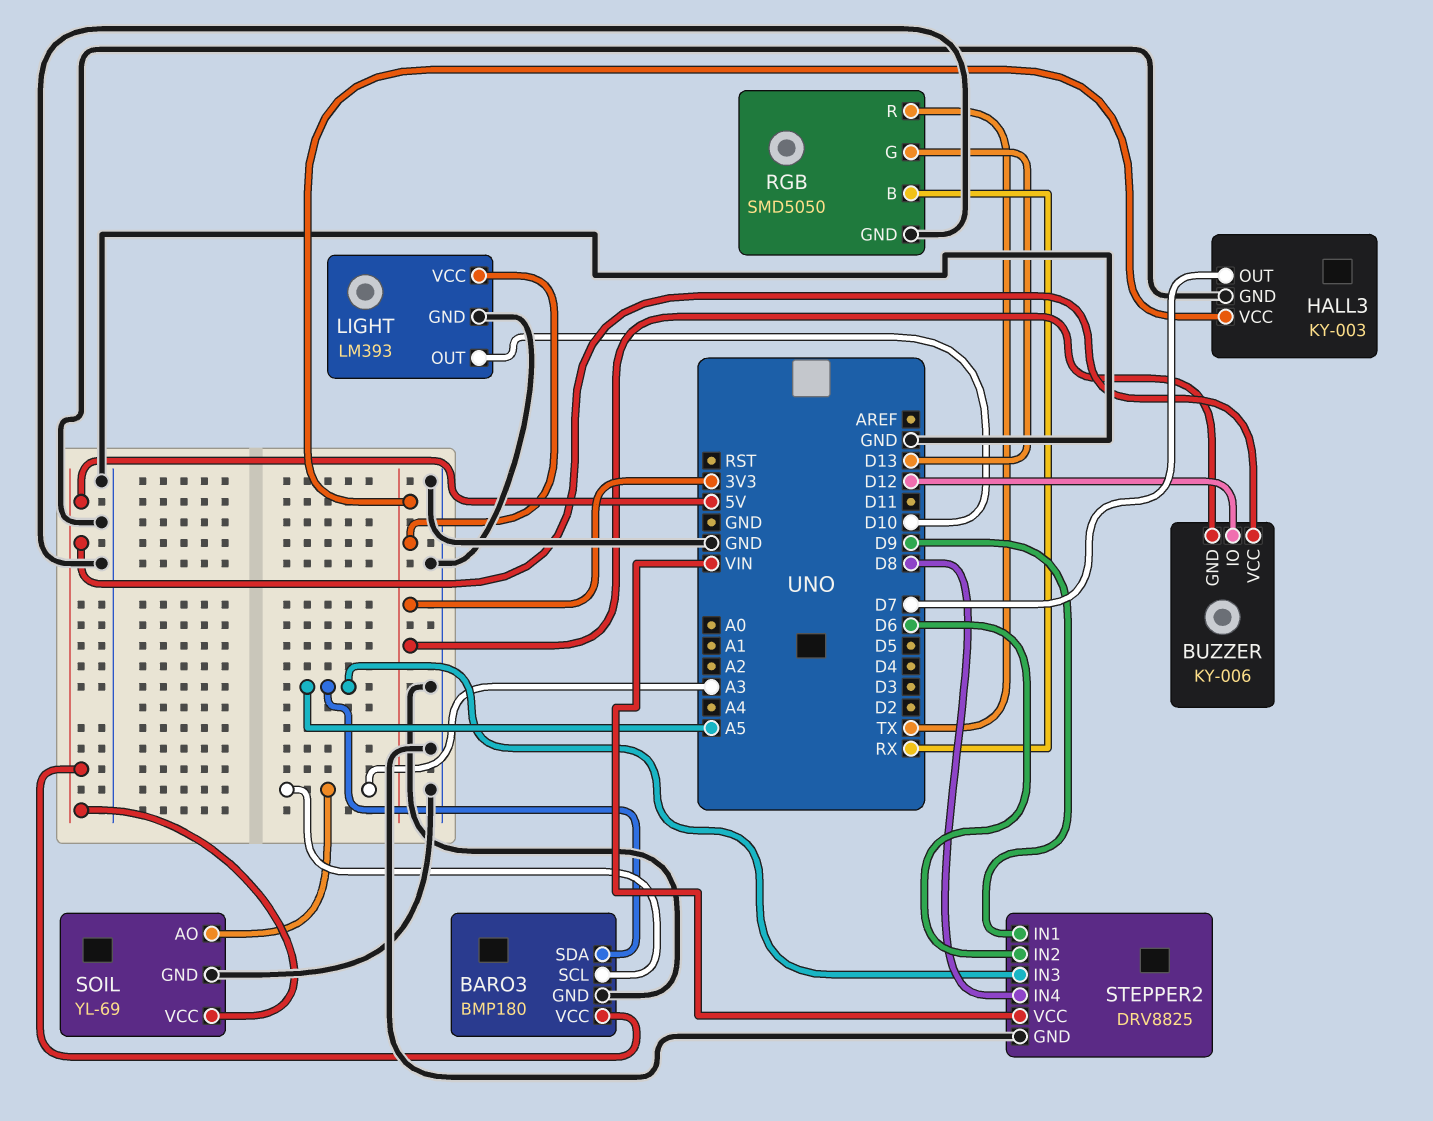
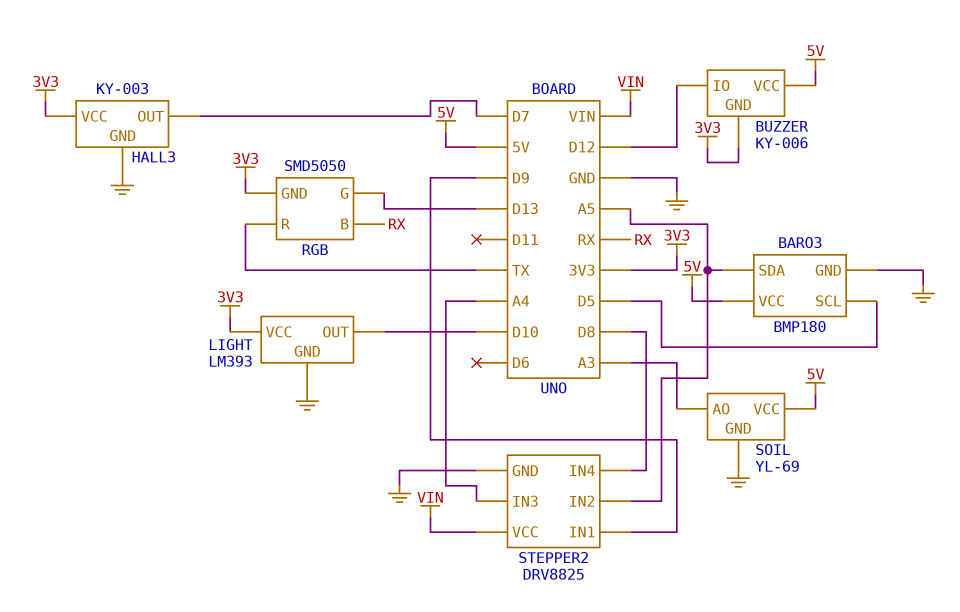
BARO3 pin SCL: A3 -> D5
RGB pin GND: GND -> 3V3
STEPPER2 pin IN2: D6 -> A5
STEPPER2 pin IN3: A5 -> A4

